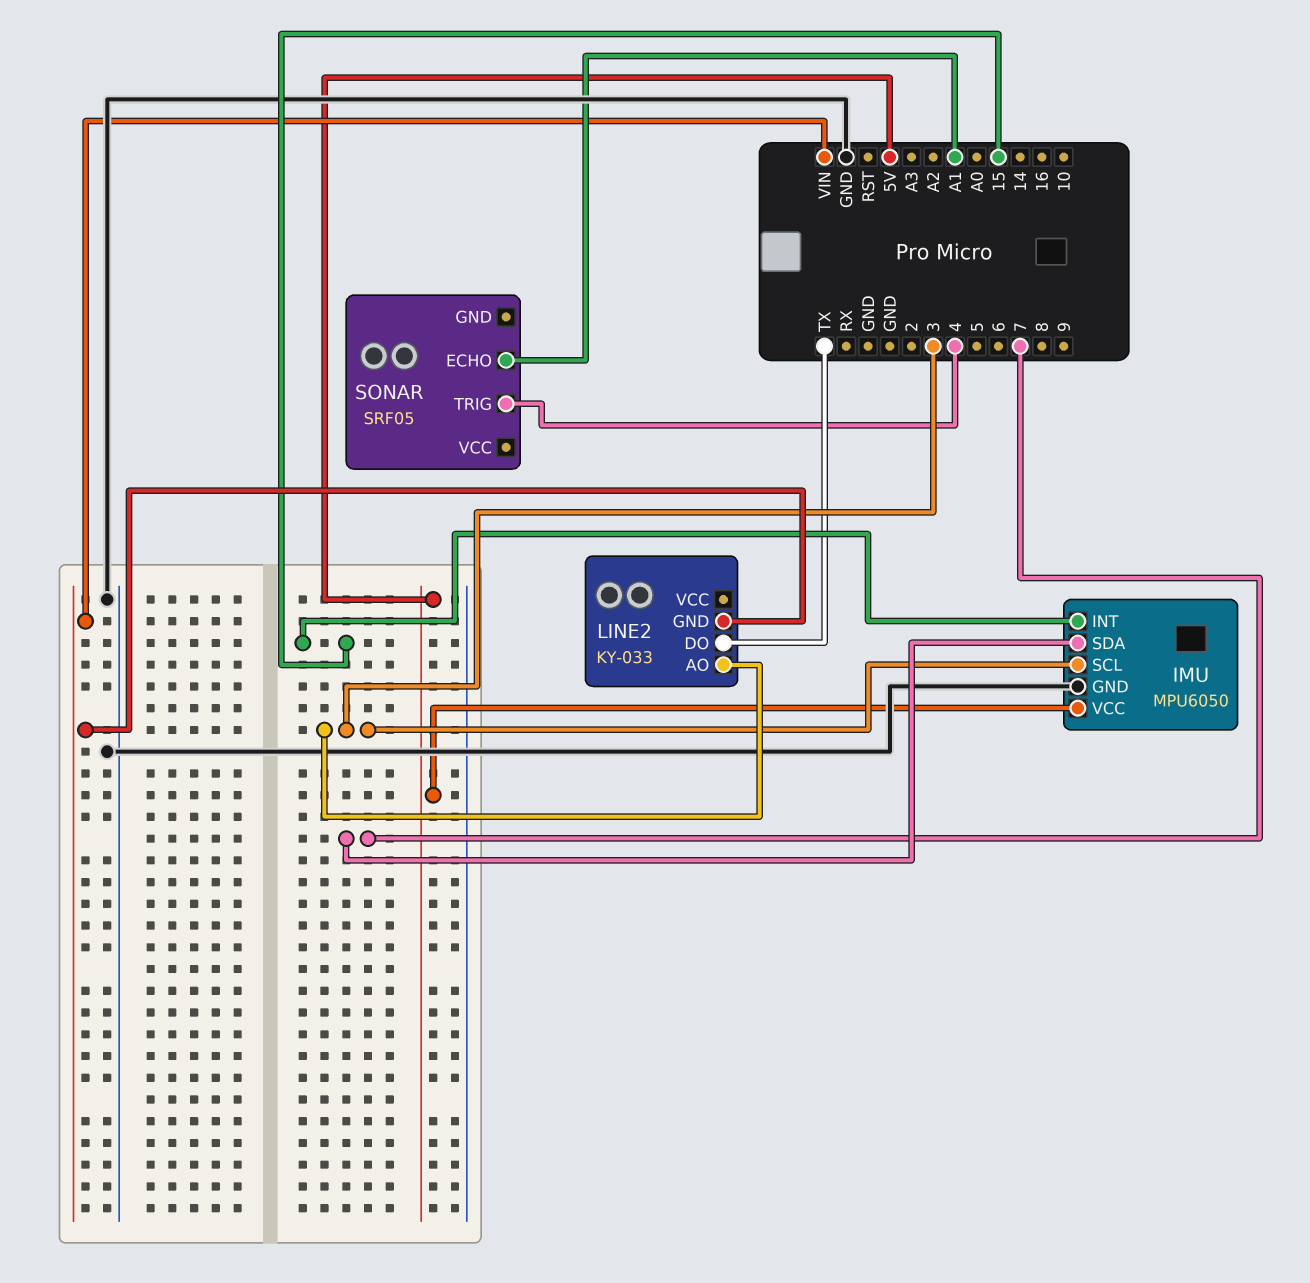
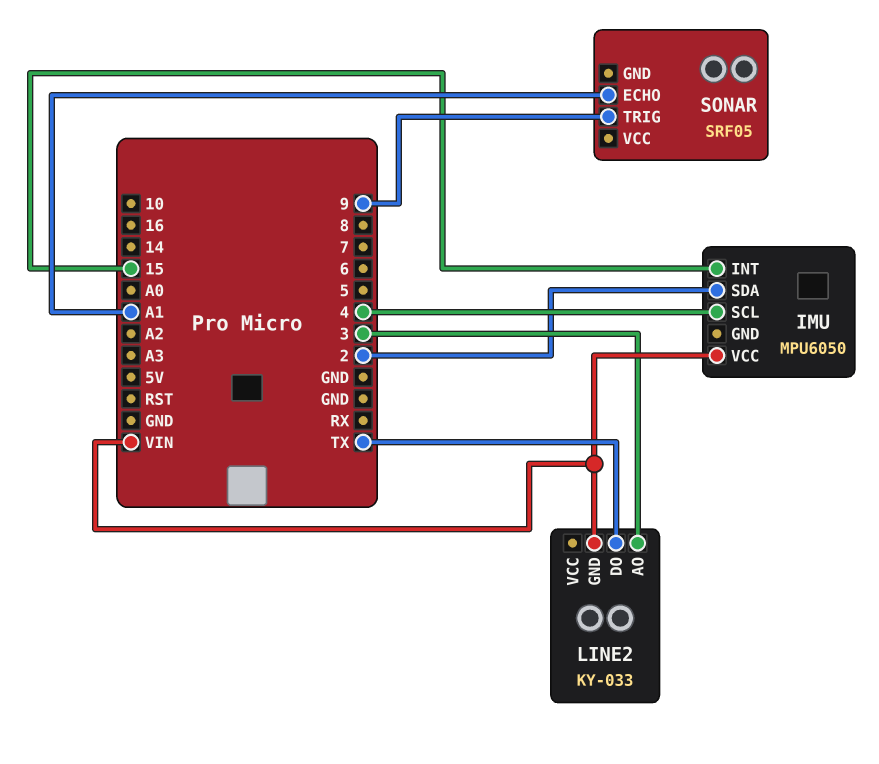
IMU pin GND: GND -> none
IMU pin SCL: 3 -> 4
IMU pin SDA: 7 -> 2
IMU pin VCC: 5V -> VIN
SONAR pin TRIG: 4 -> 9

